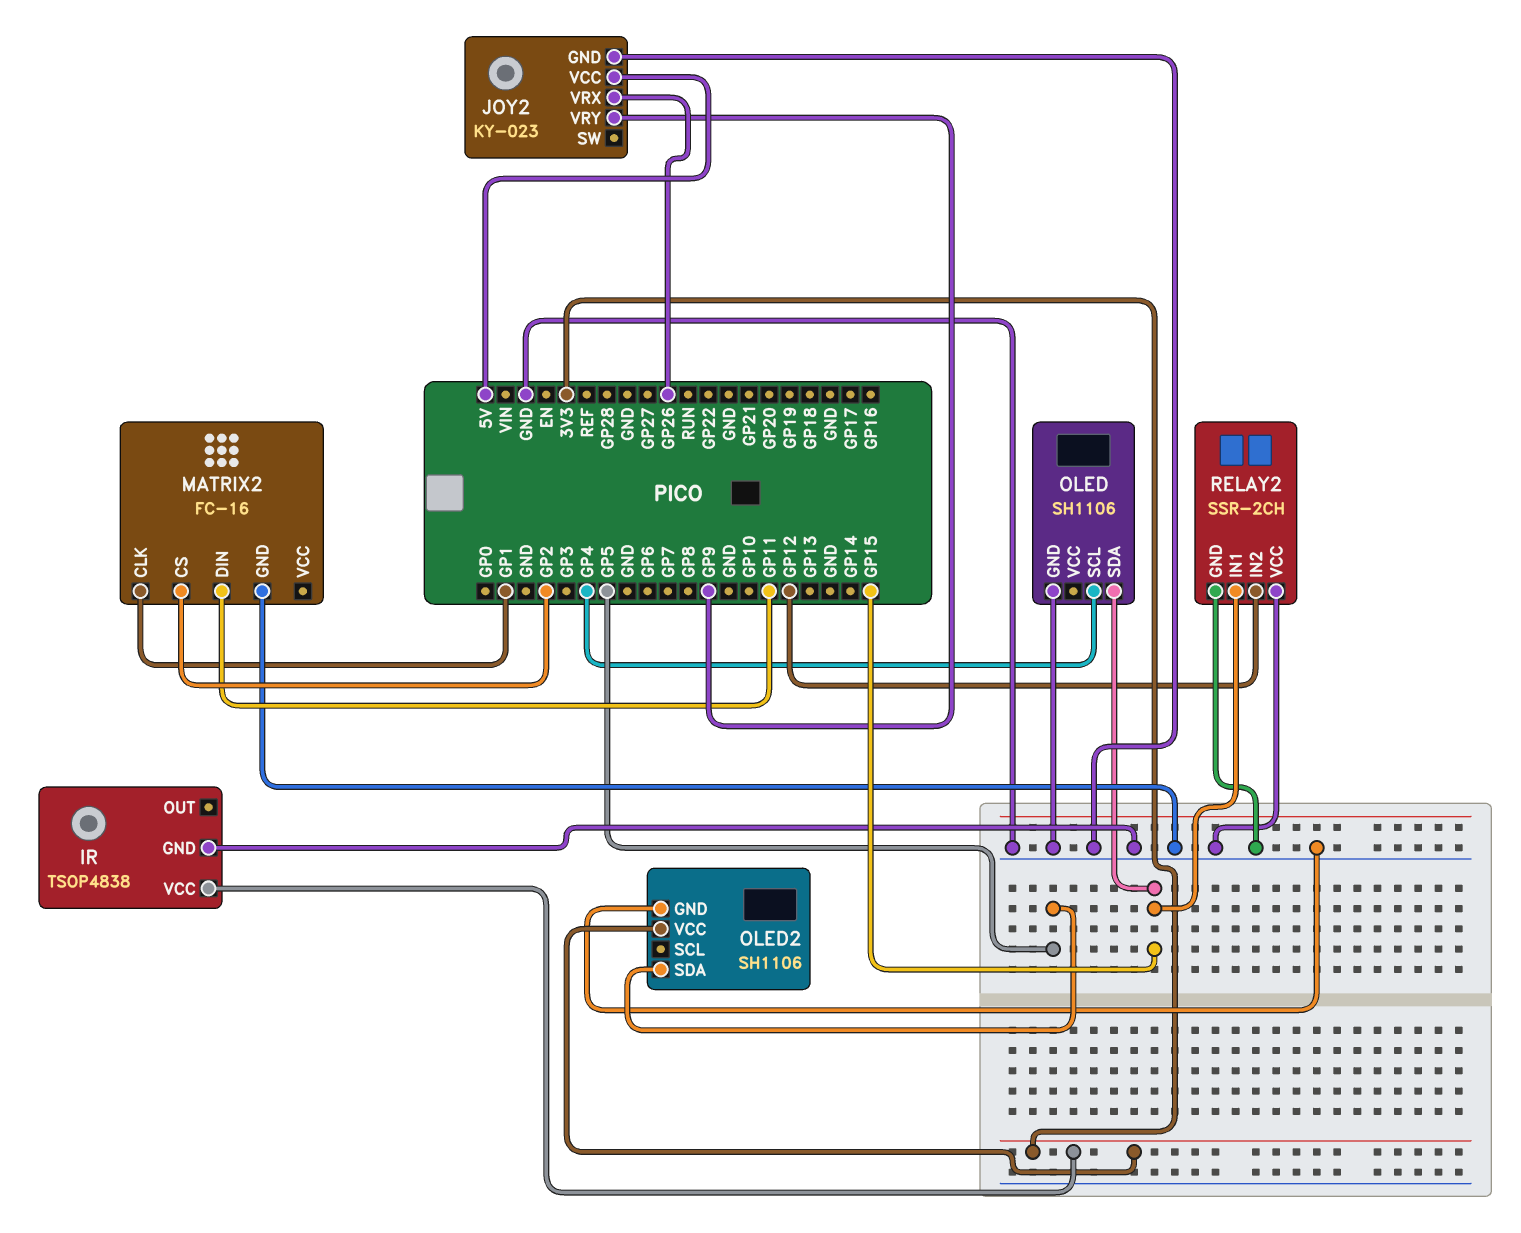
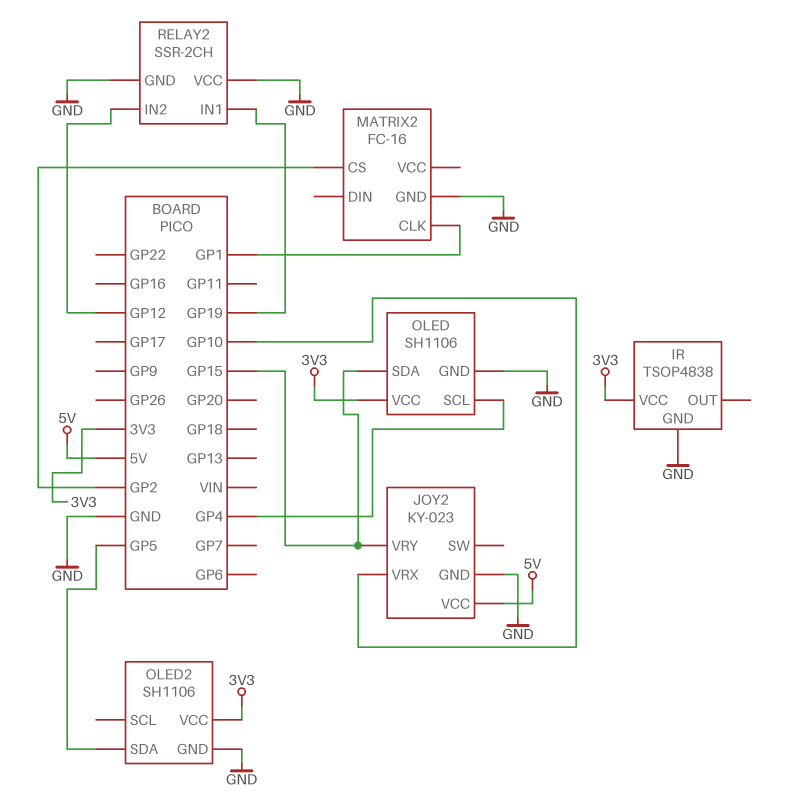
JOY2 pin VRX: GP26 -> GP10
JOY2 pin VRY: GP9 -> GP15
MATRIX2 pin DIN: GP11 -> none
OLED pin VCC: none -> 3V3
RELAY2 pin IN1: GP15 -> GP19

